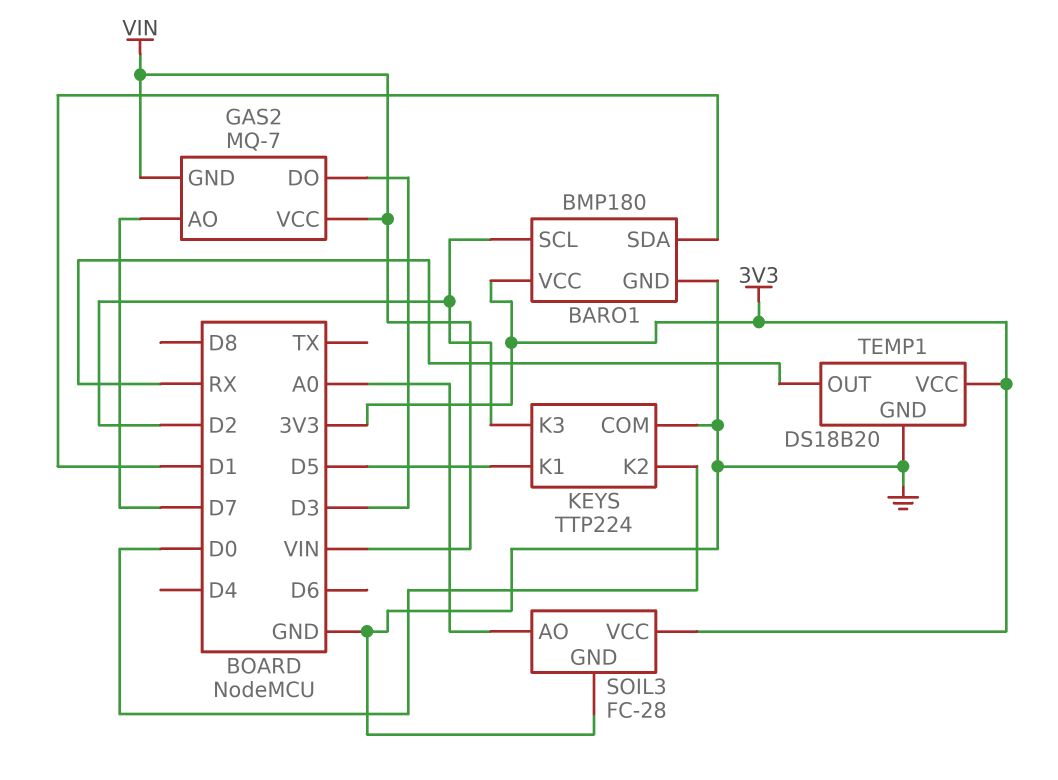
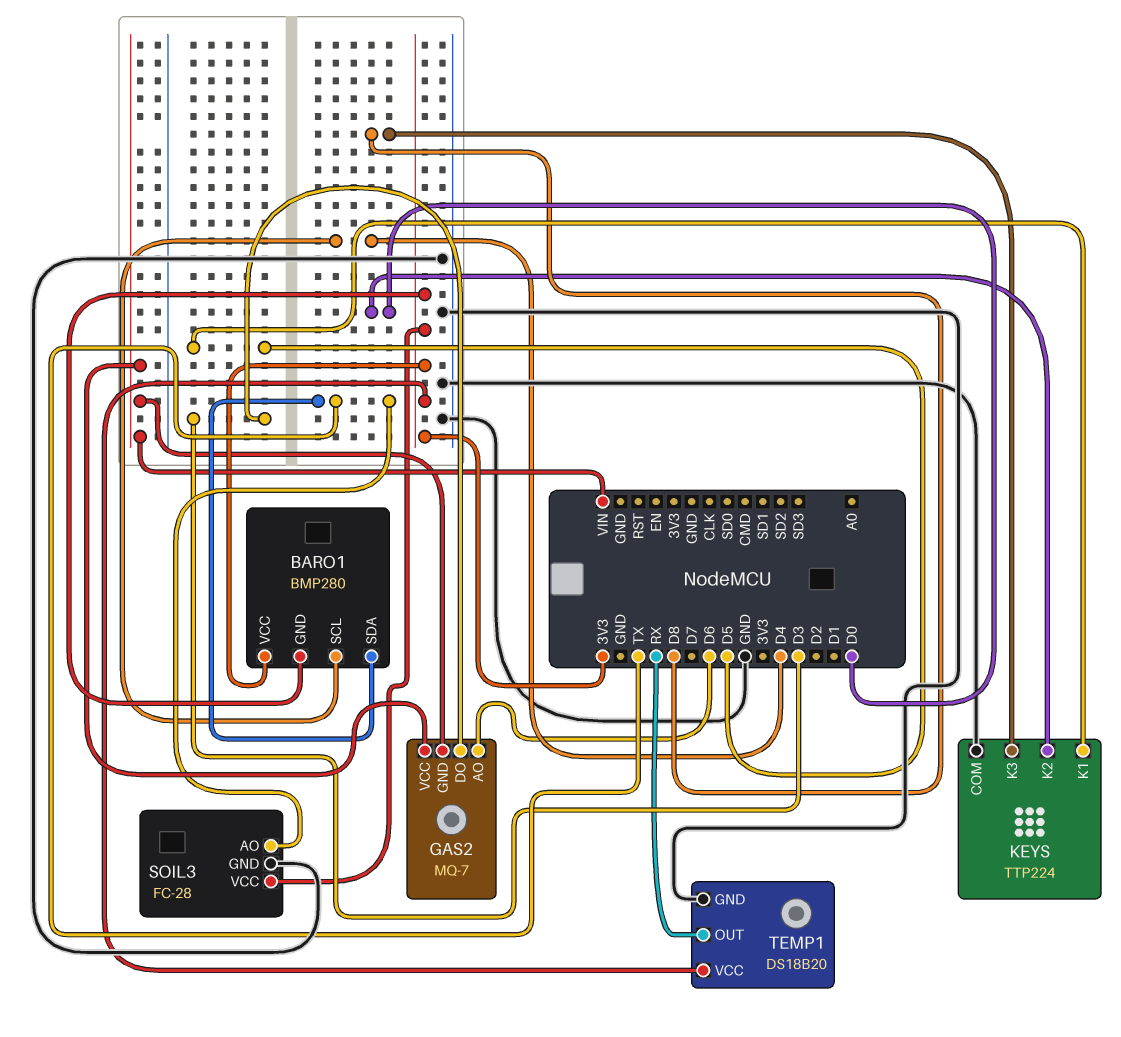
BARO1: BMP180 -> BMP280
BARO1 pin GND: GND -> 3V3
BARO1 pin SCL: D2 -> D4
BARO1 pin SDA: D1 -> TX
GAS2 pin AO: D7 -> D6
KEYS pin K3: D2 -> D8
SOIL3 pin AO: A0 -> TX

